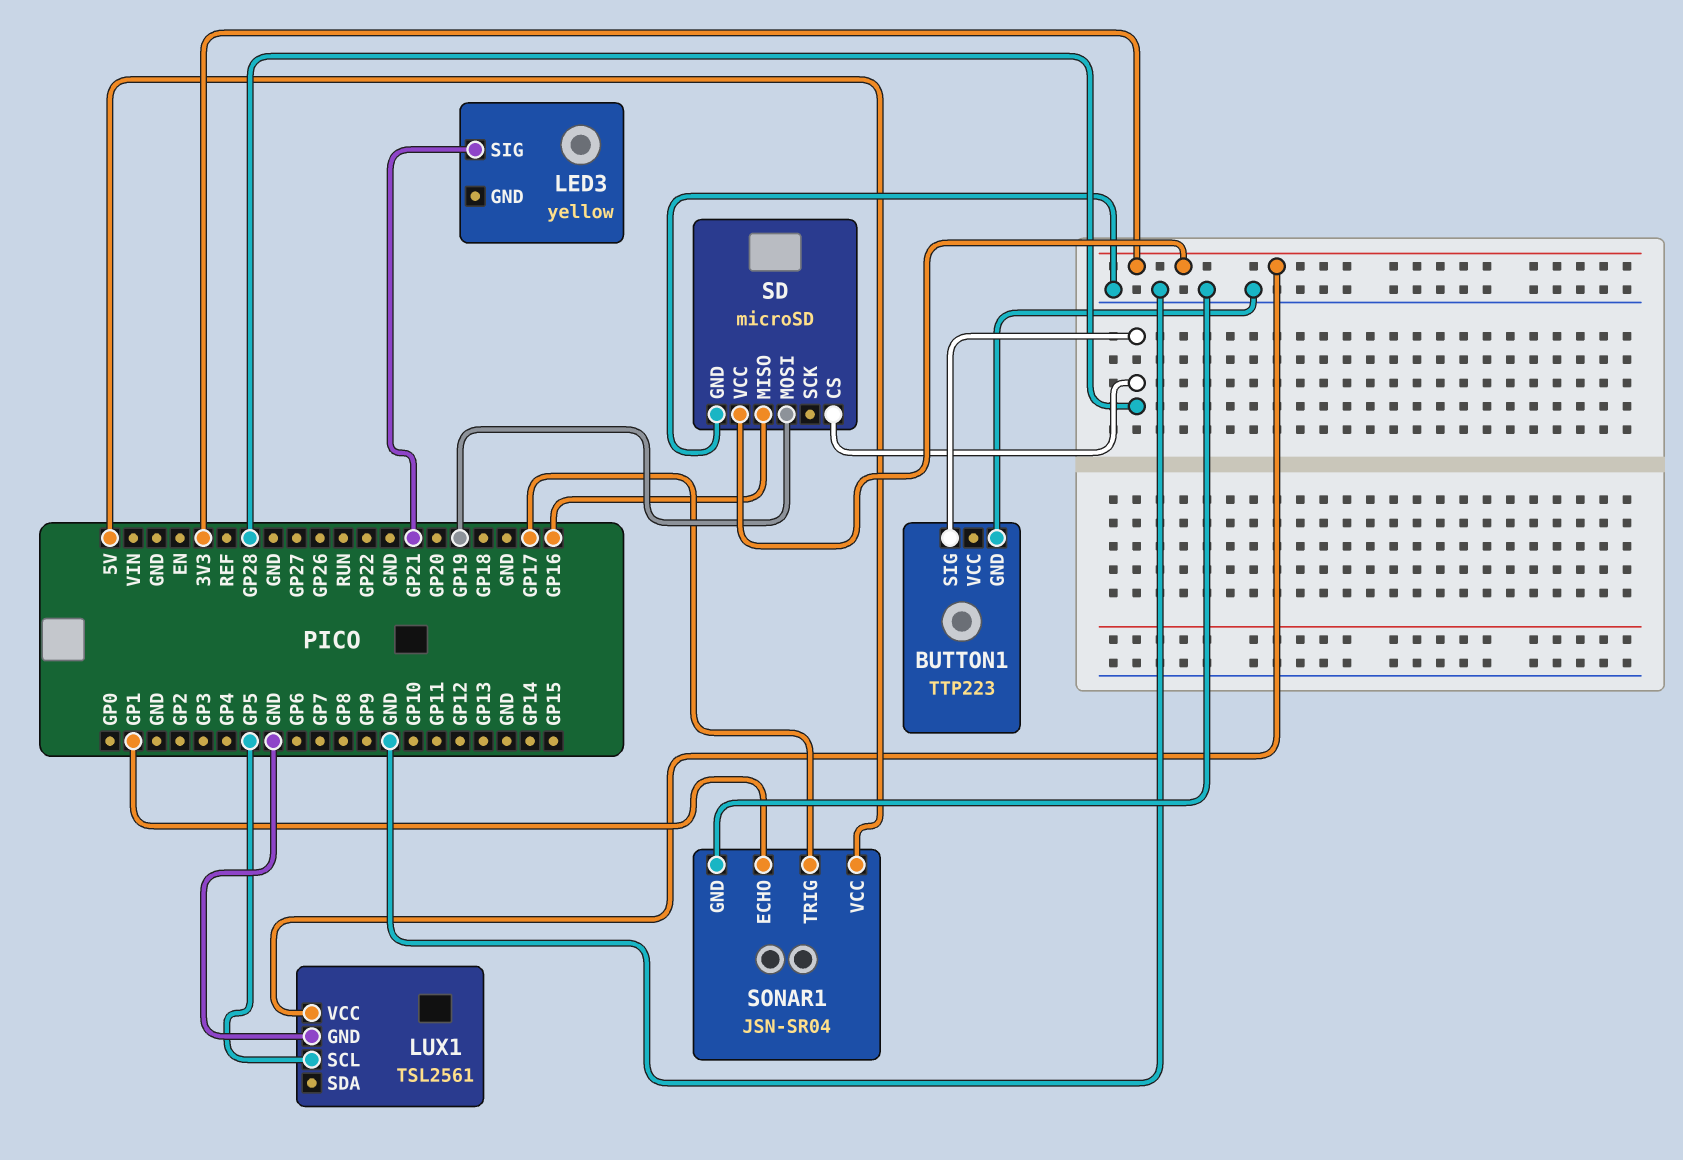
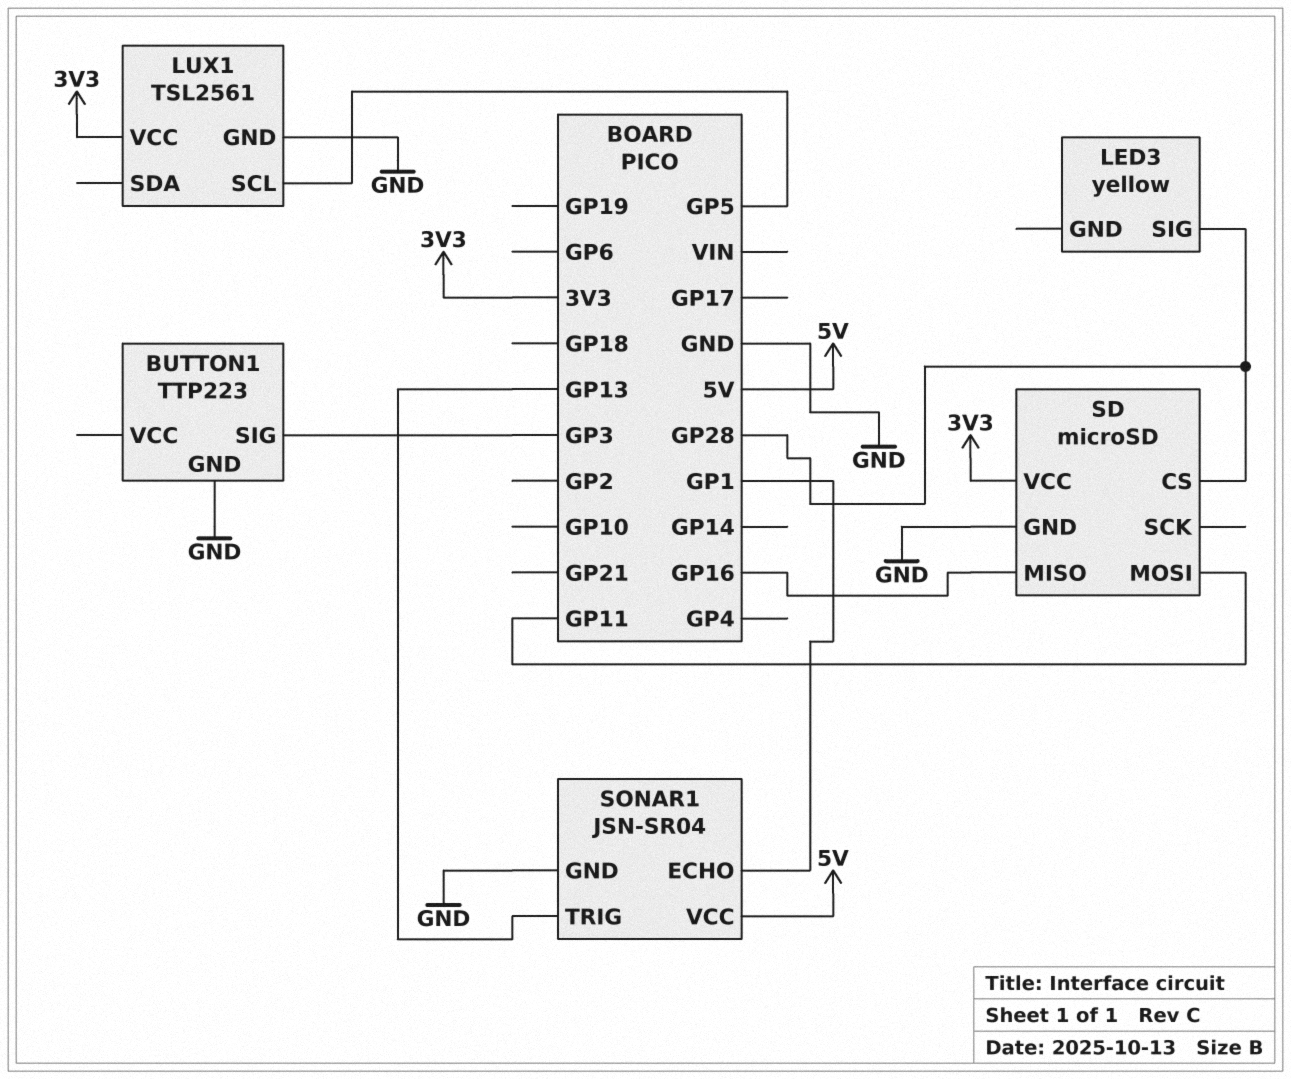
BUTTON1 pin SIG: GP28 -> GP3
LED3 pin SIG: GP21 -> GP28
SD pin MOSI: GP19 -> GP11
SONAR1 pin TRIG: GP17 -> GP13

